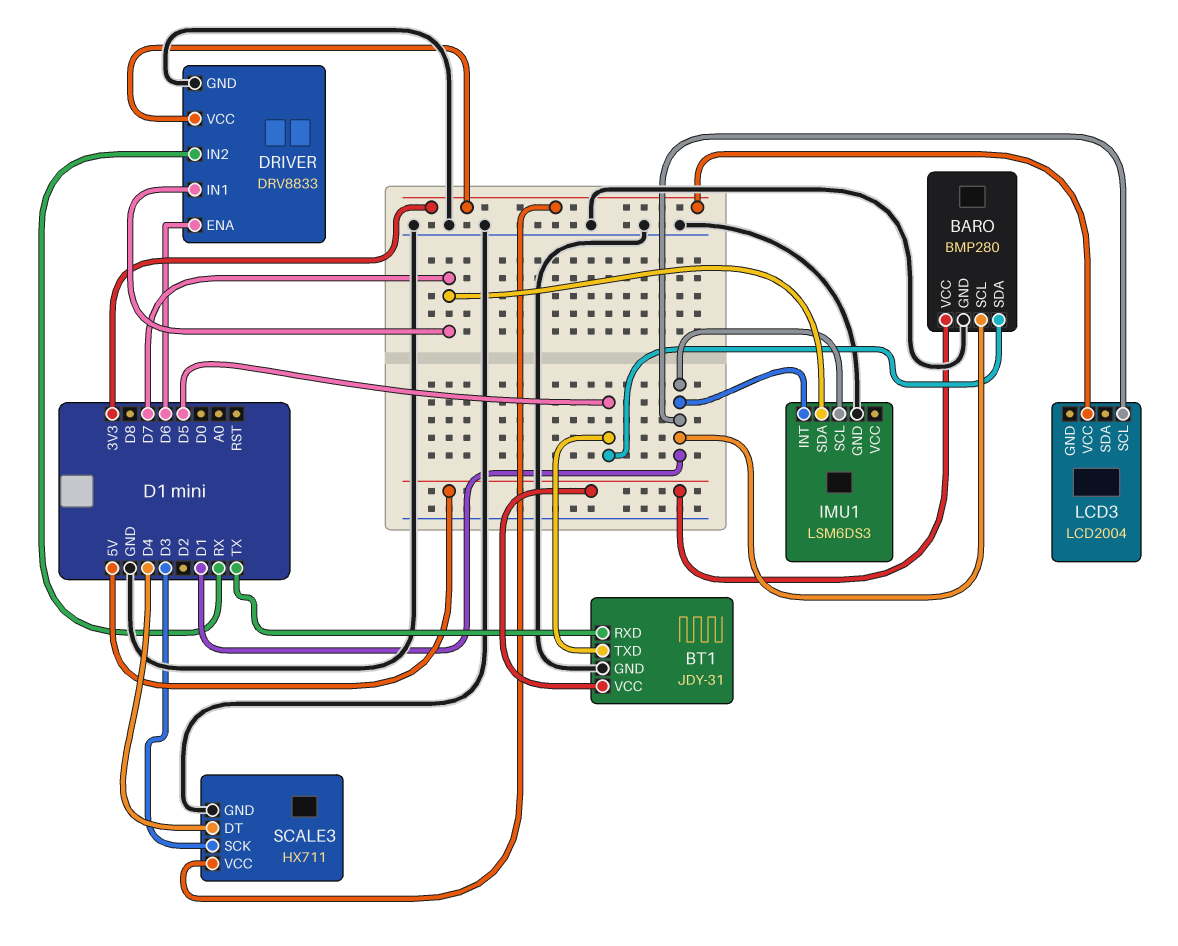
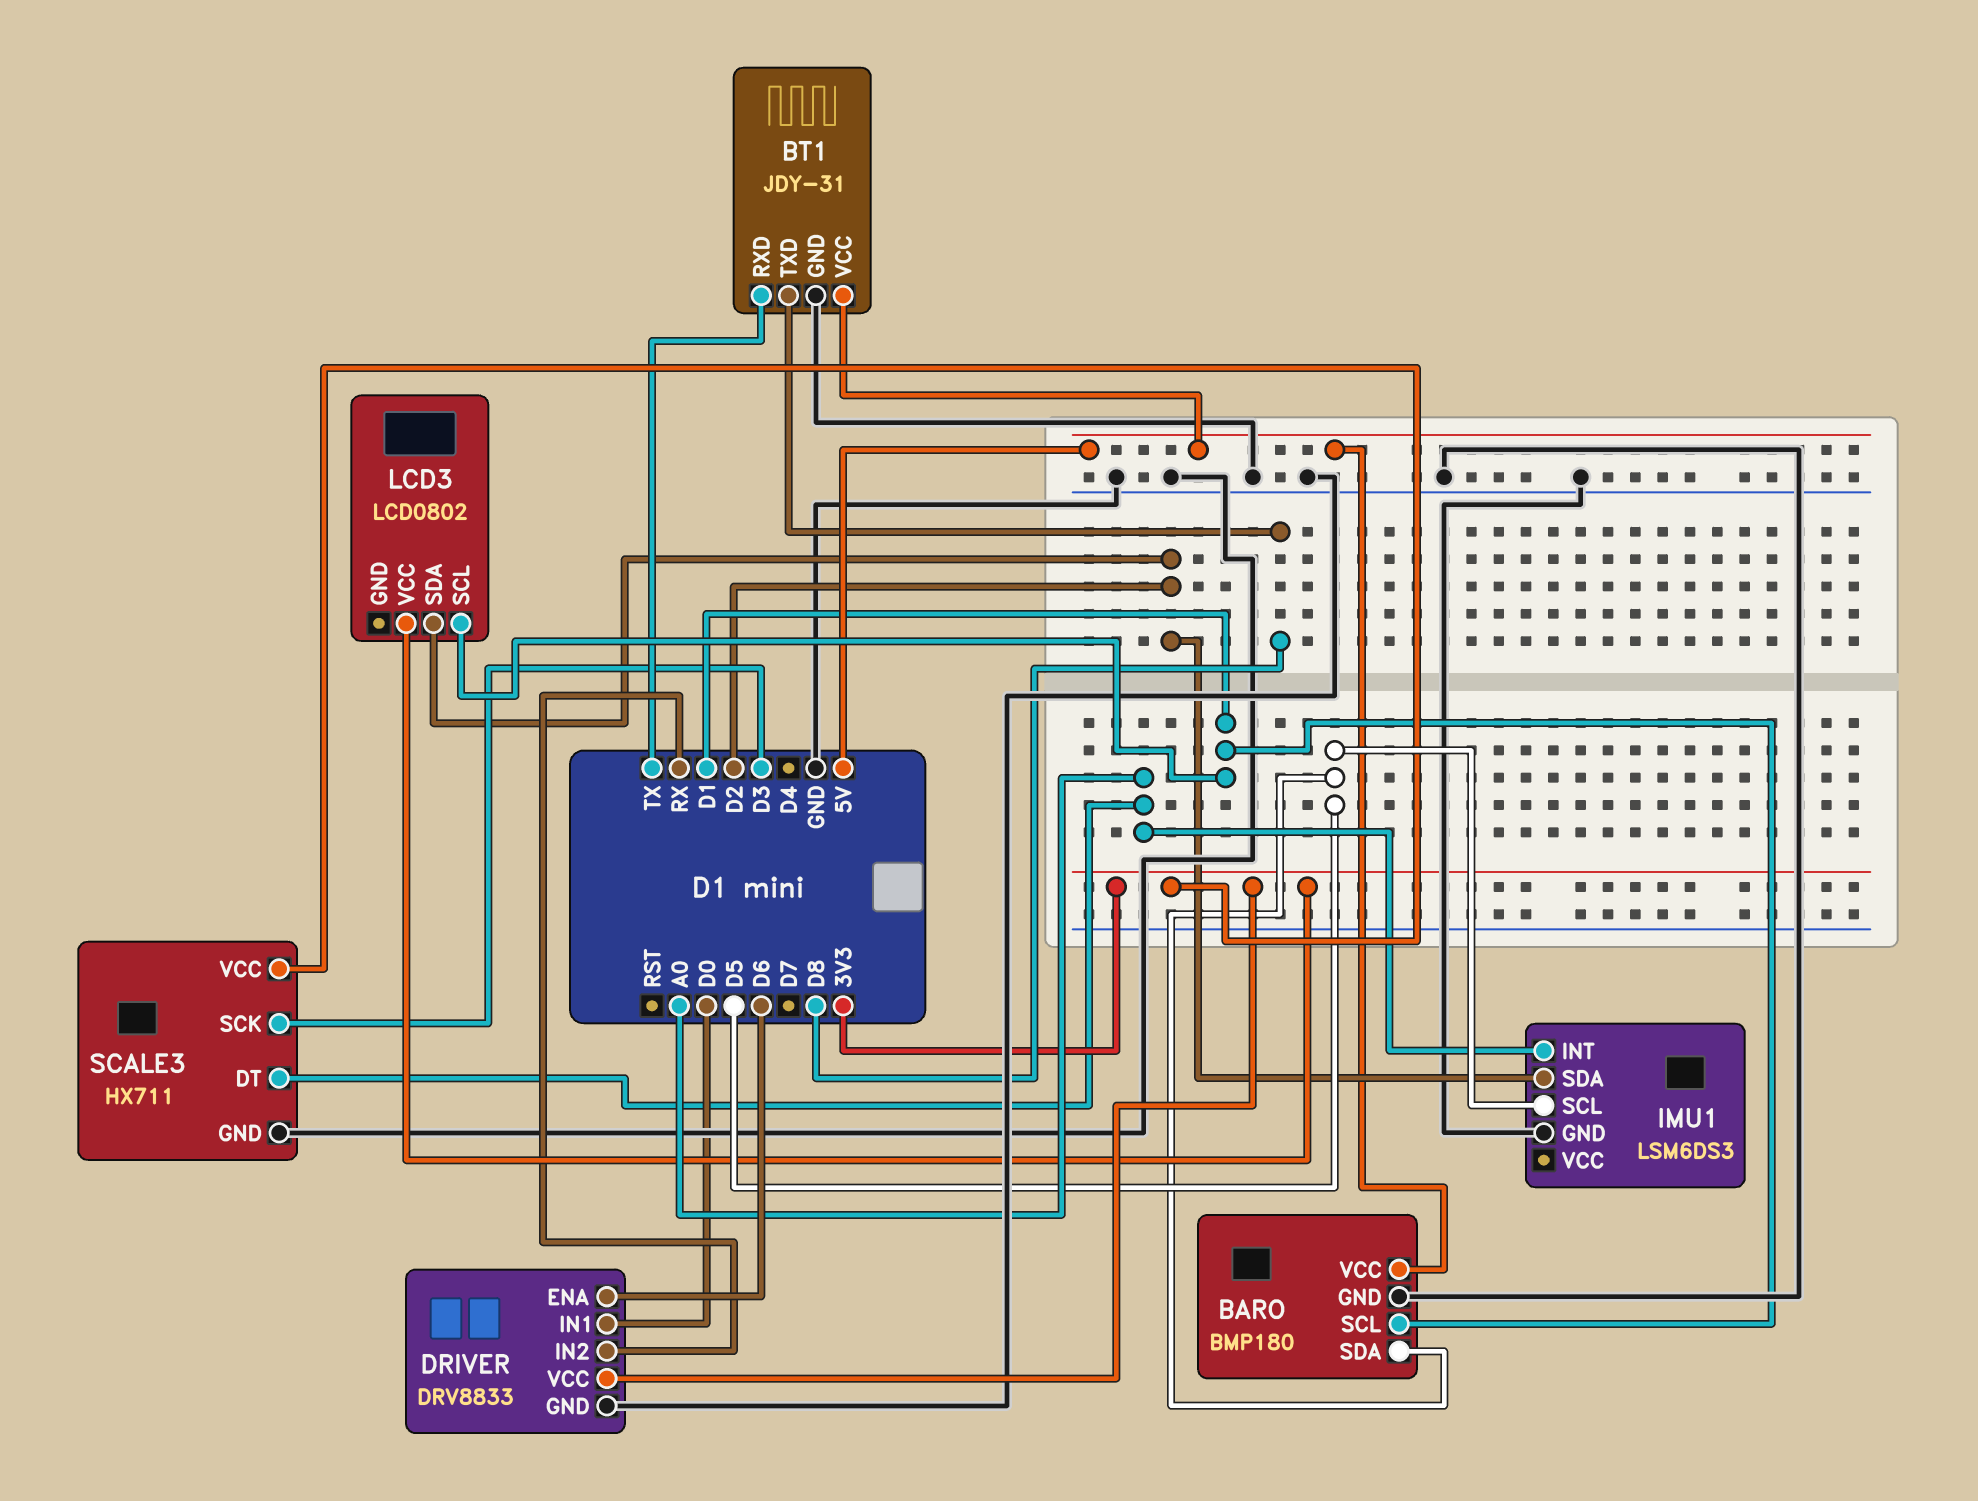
BARO: BMP280 -> BMP180
BT1 pin TXD: D5 -> D8
DRIVER pin IN1: D7 -> D0
IMU1 pin INT: D1 -> A0
IMU1 pin SCL: D1 -> D5
IMU1 pin SDA: D7 -> D2
LCD3: LCD2004 -> LCD0802
LCD3 pin SDA: none -> D2
SCALE3 pin DT: D4 -> A0

